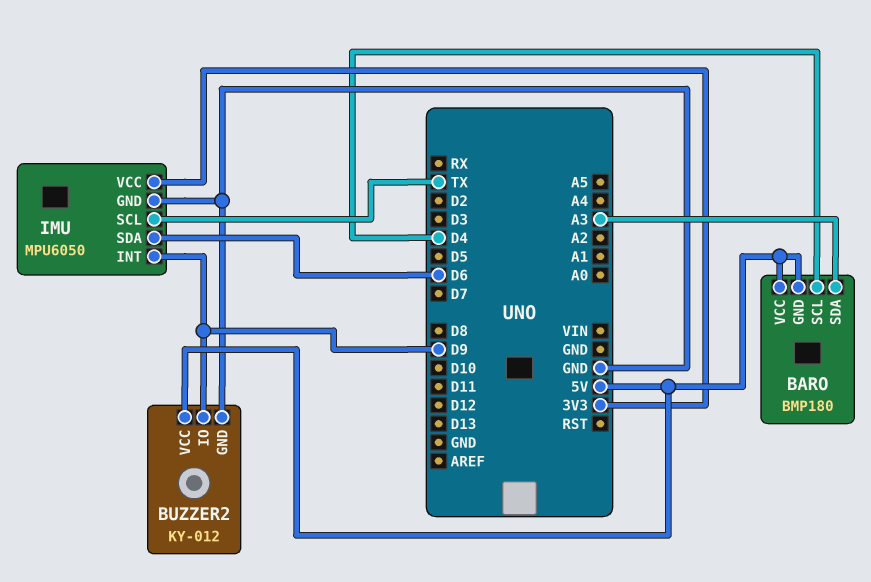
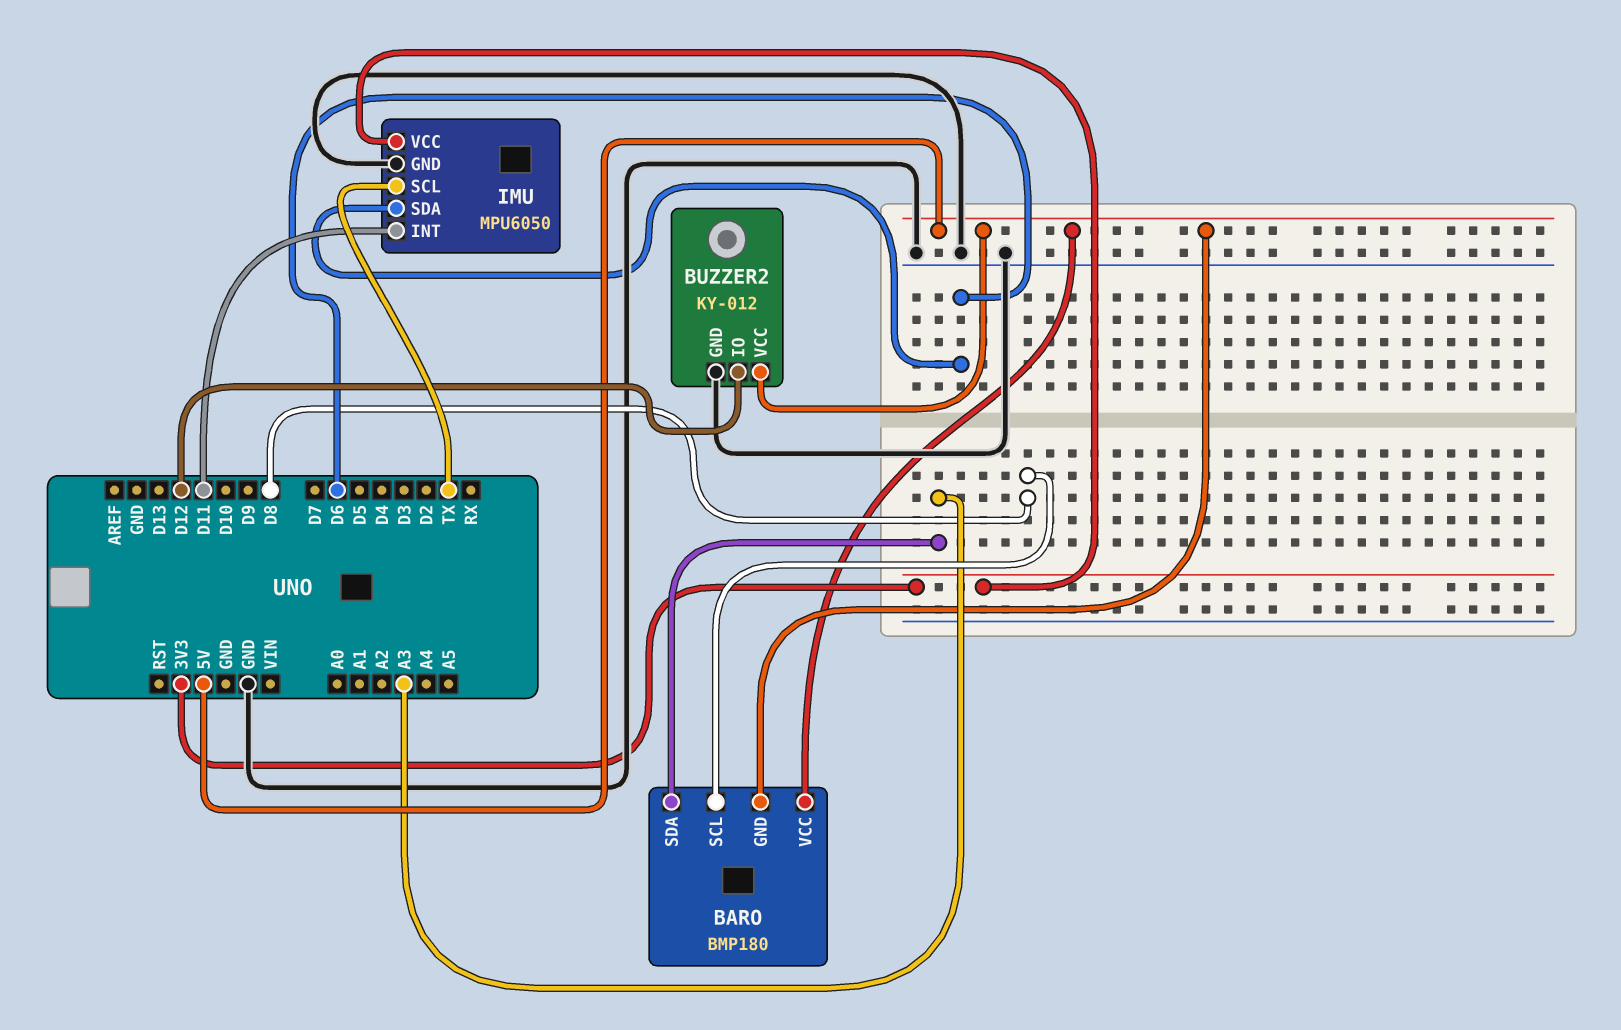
BARO pin SCL: D4 -> D8
BUZZER2 pin IO: D9 -> D12
IMU pin INT: D9 -> D11

